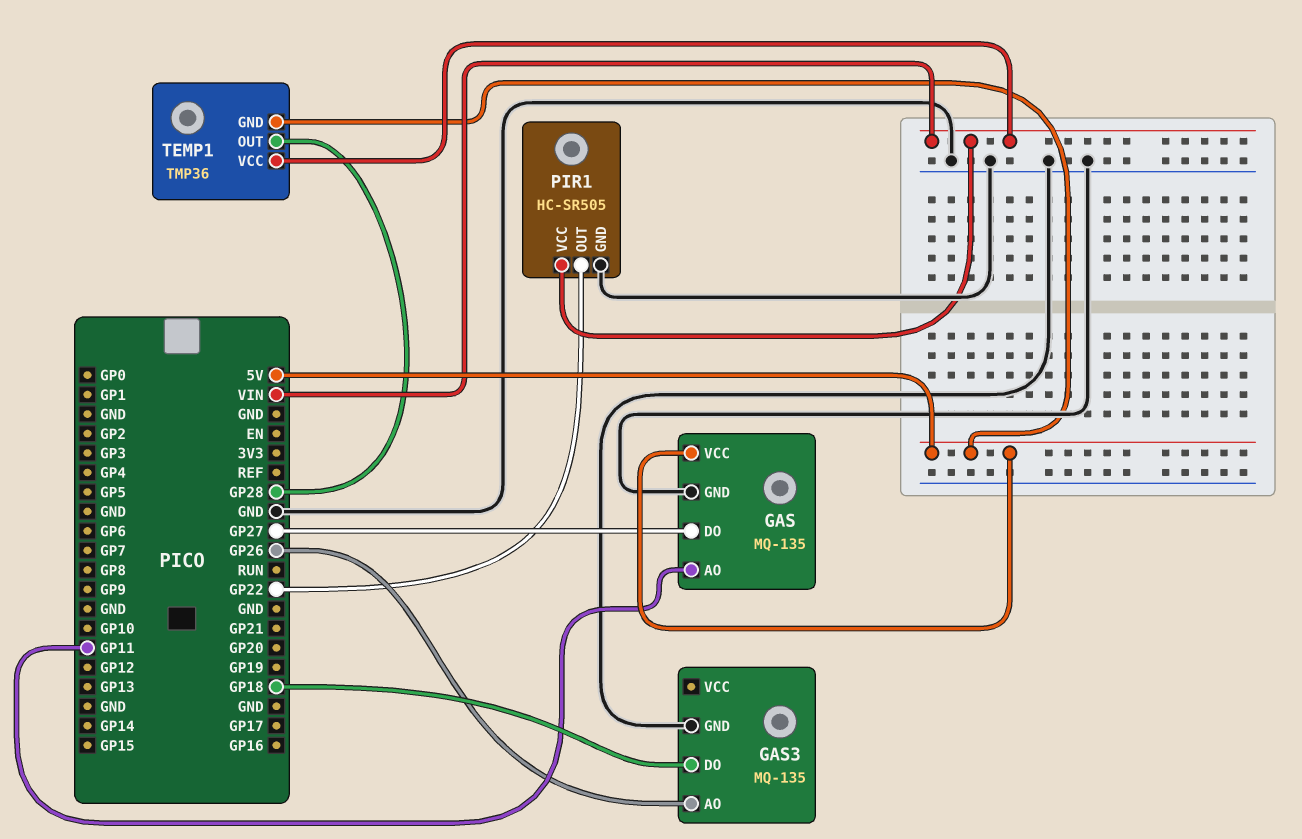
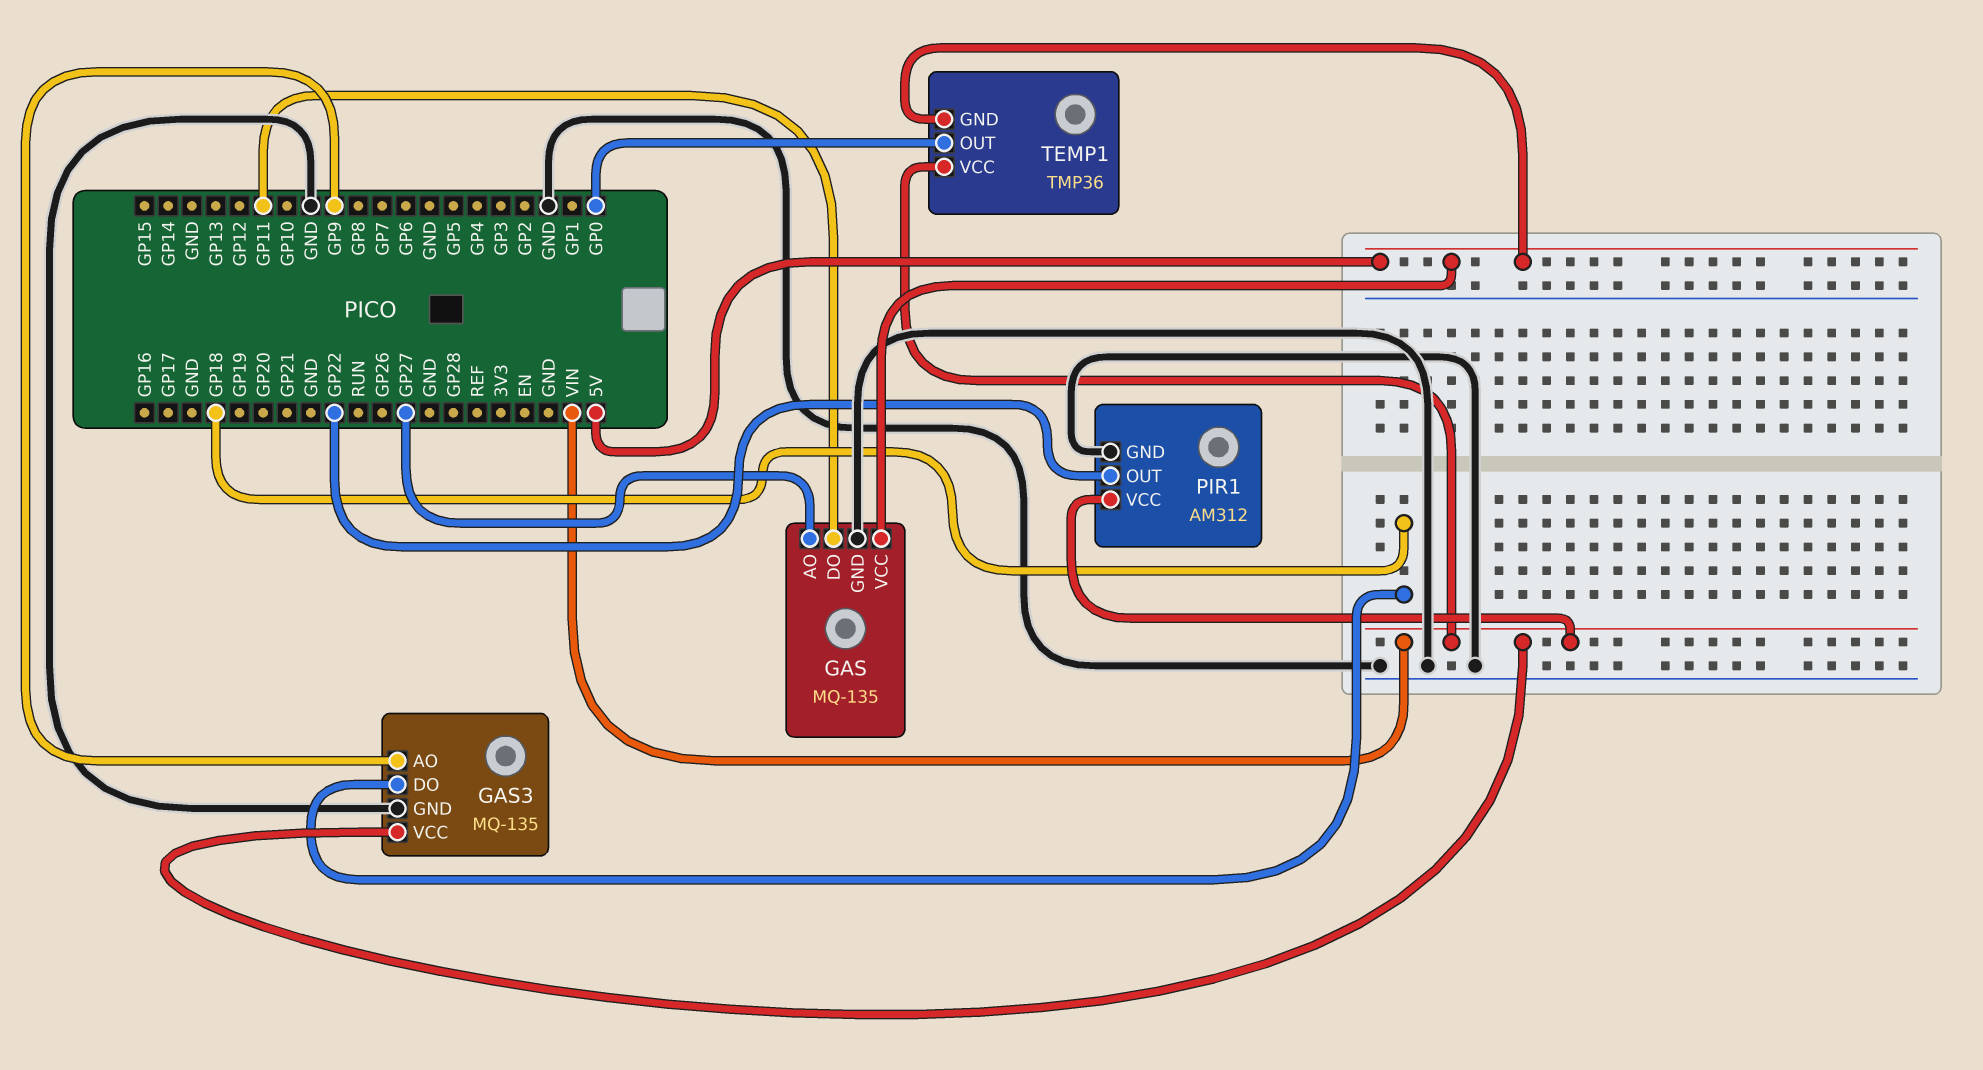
GAS pin AO: GP11 -> GP27
GAS pin DO: GP27 -> GP11
GAS3 pin AO: GP26 -> GP9
GAS3 pin VCC: none -> VIN
PIR1: HC-SR505 -> AM312
TEMP1 pin OUT: GP28 -> GP0

